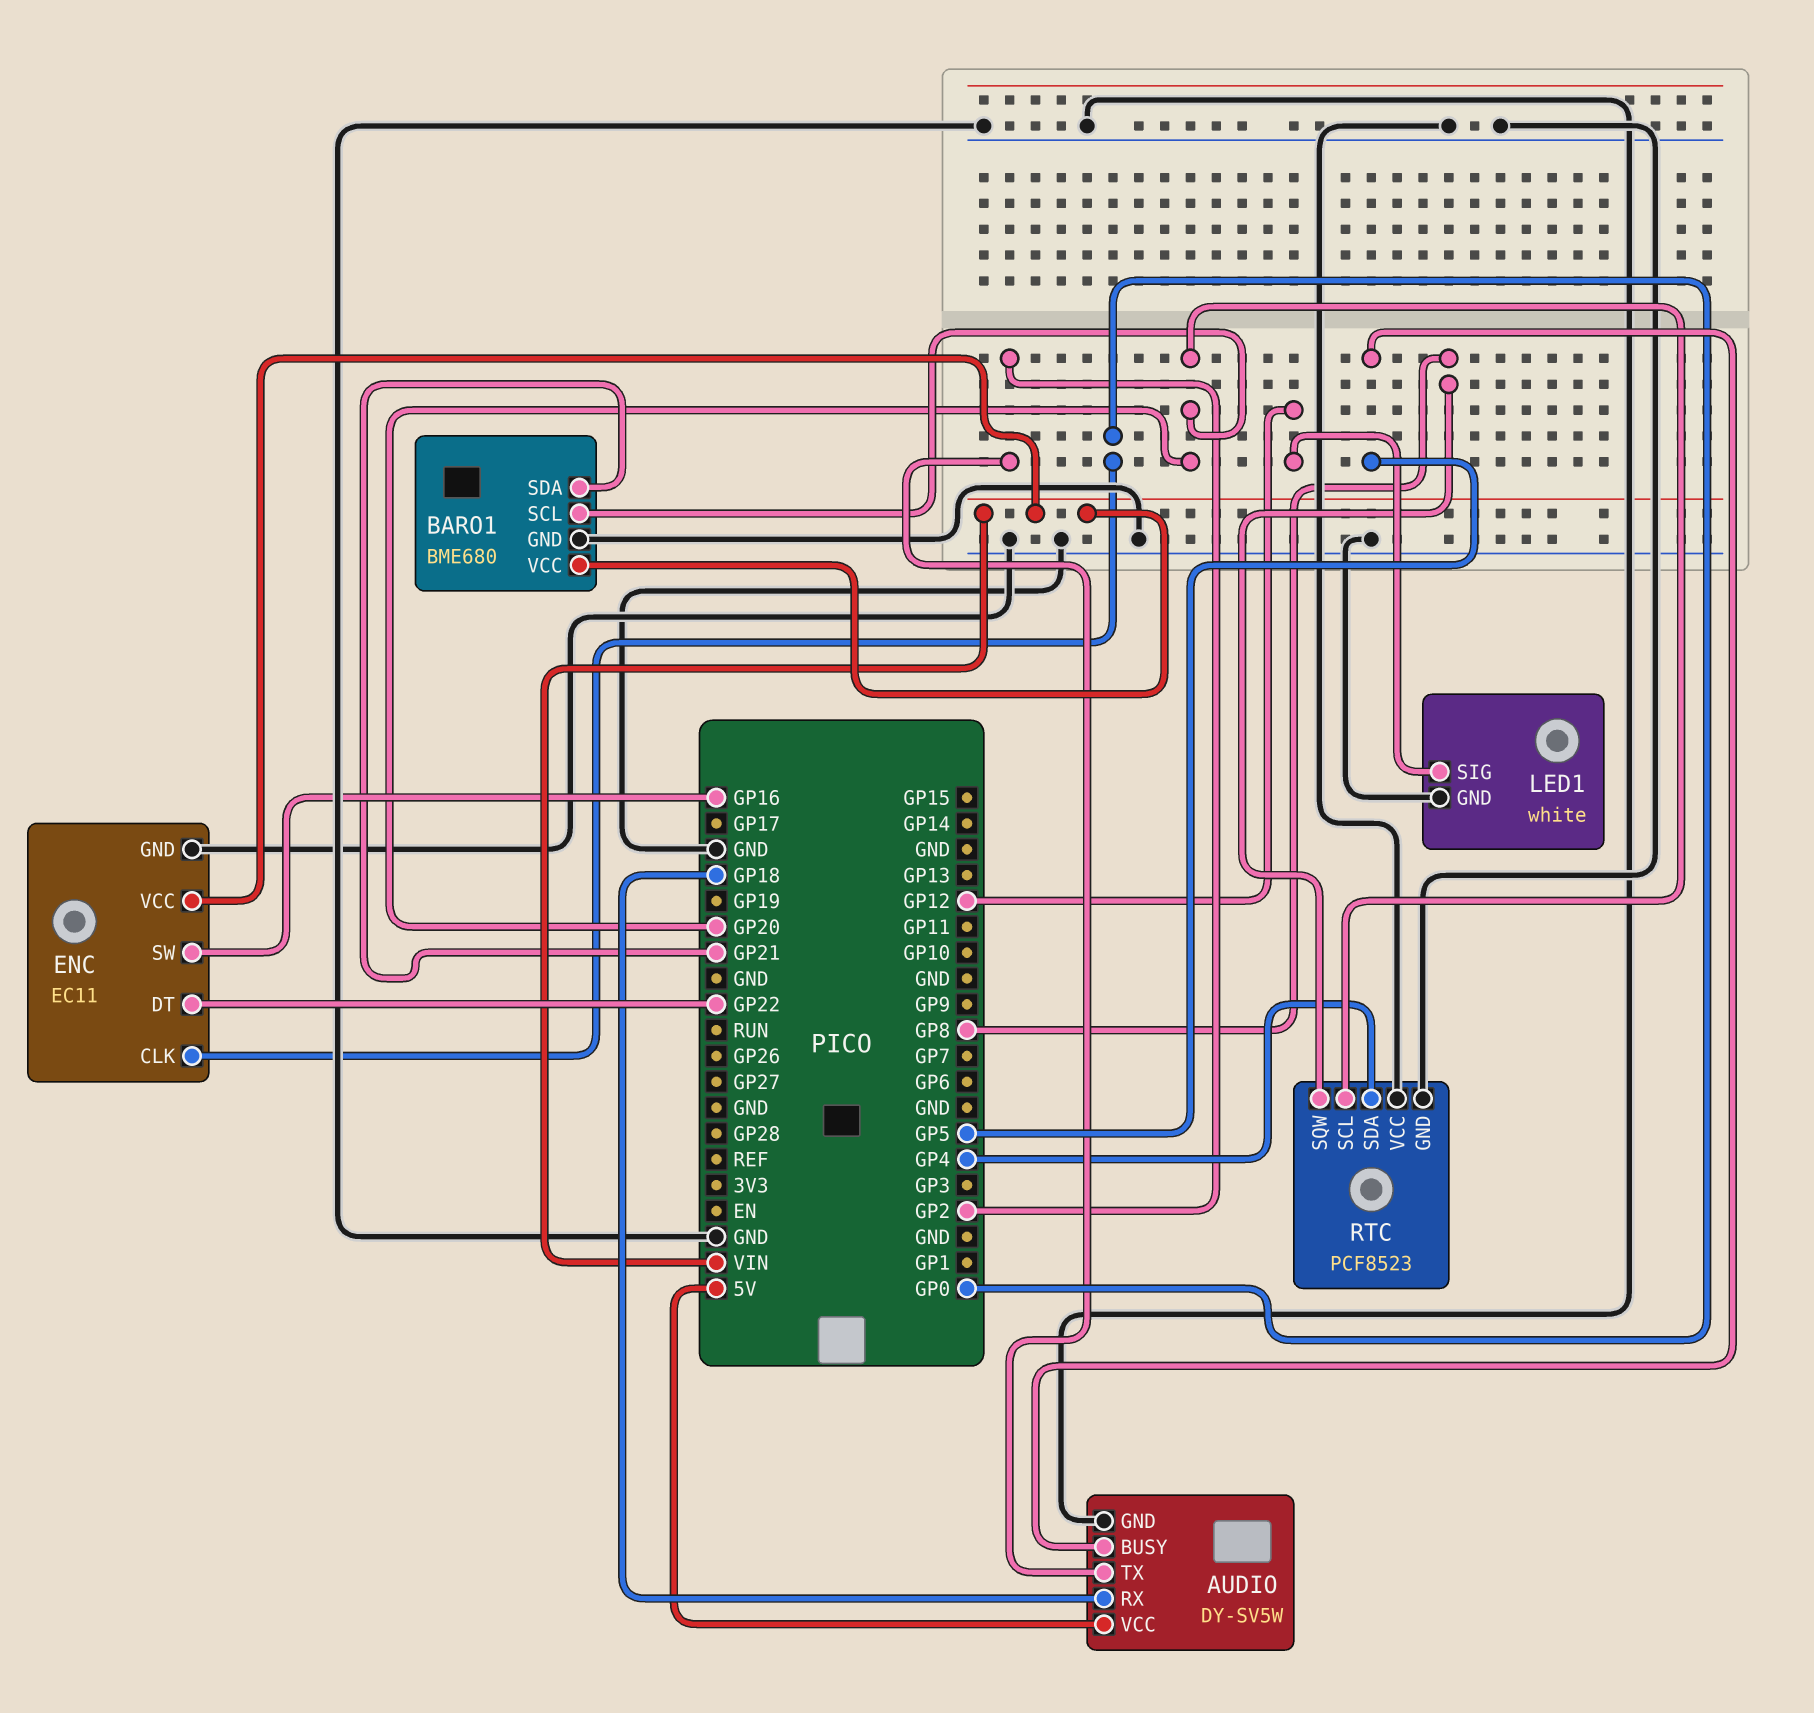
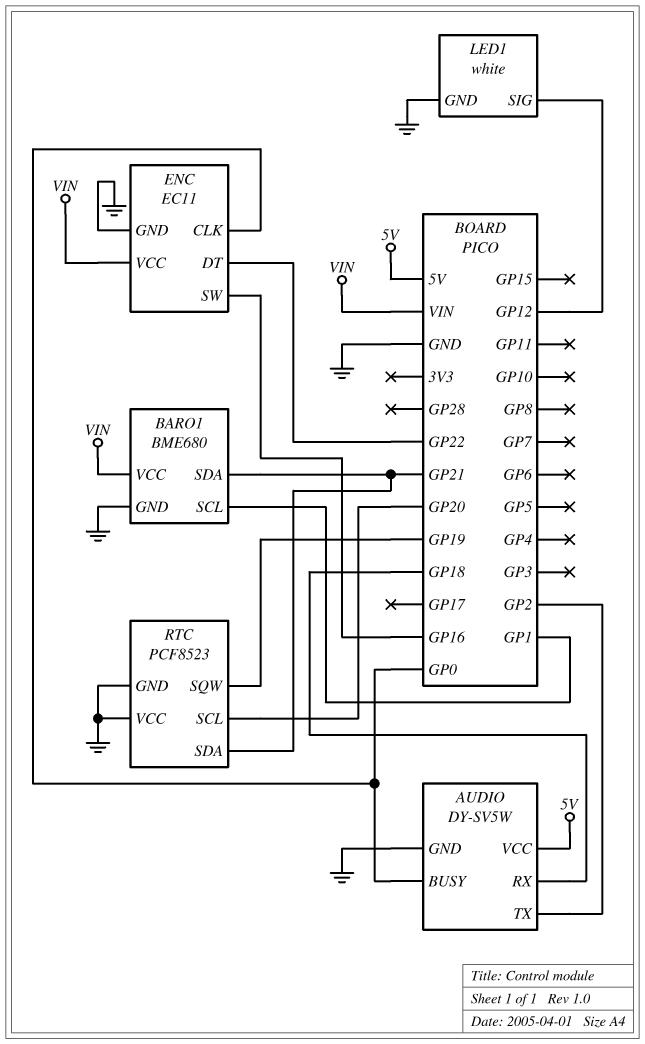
AUDIO pin BUSY: GP5 -> GP0
BARO1 pin SCL: GP20 -> GP1
RTC pin SDA: GP4 -> GP21
RTC pin SQW: GP8 -> GP19

